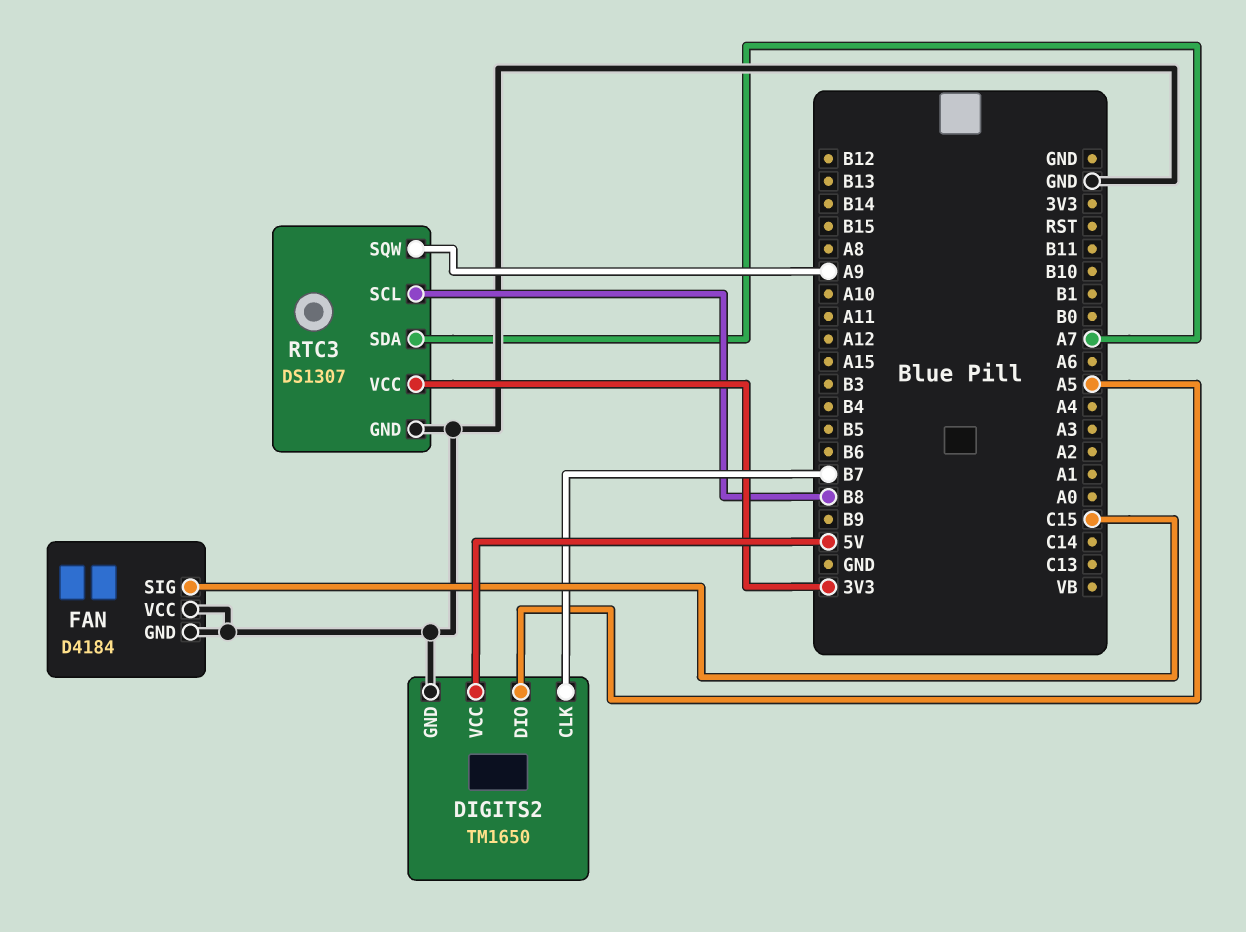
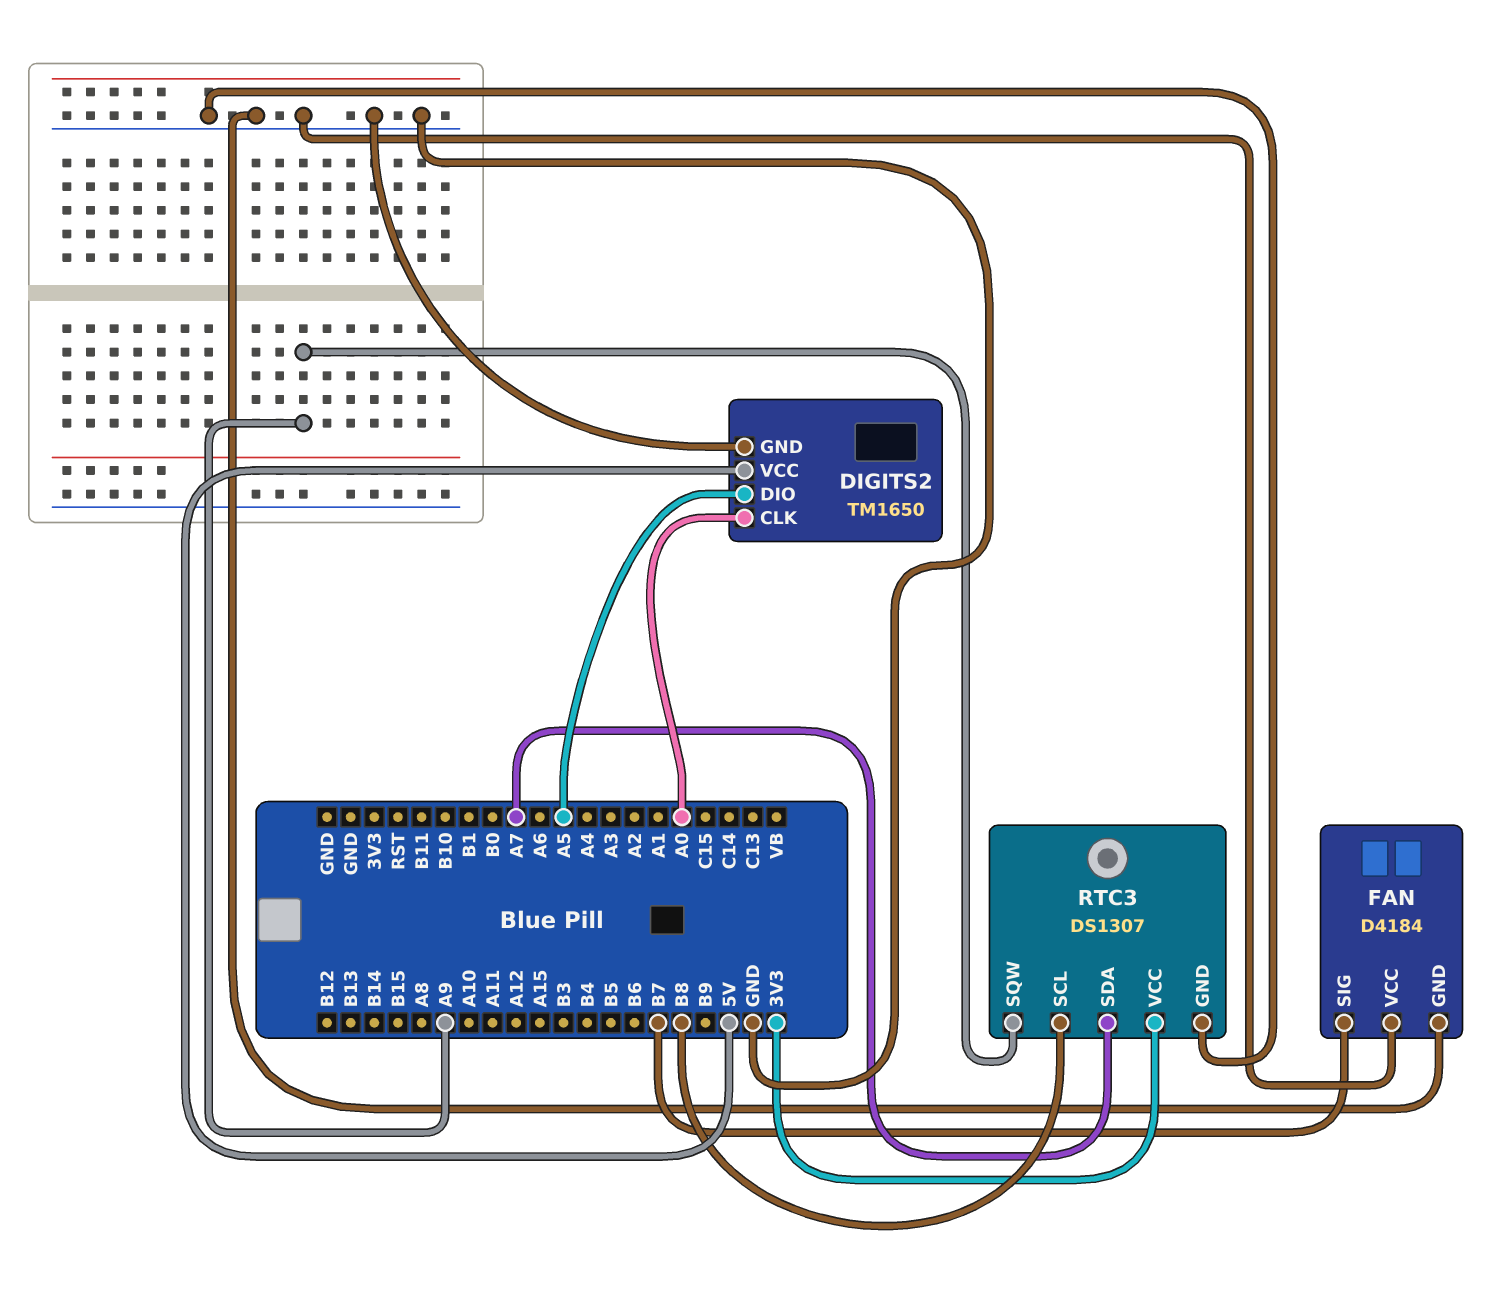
DIGITS2 pin CLK: B7 -> A0
FAN pin SIG: C15 -> B7

